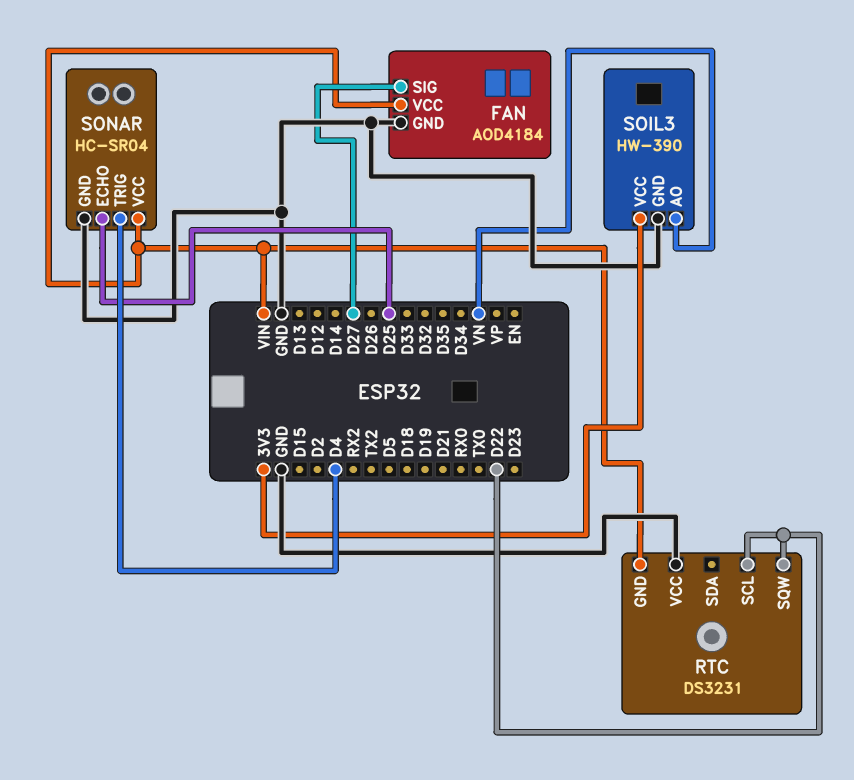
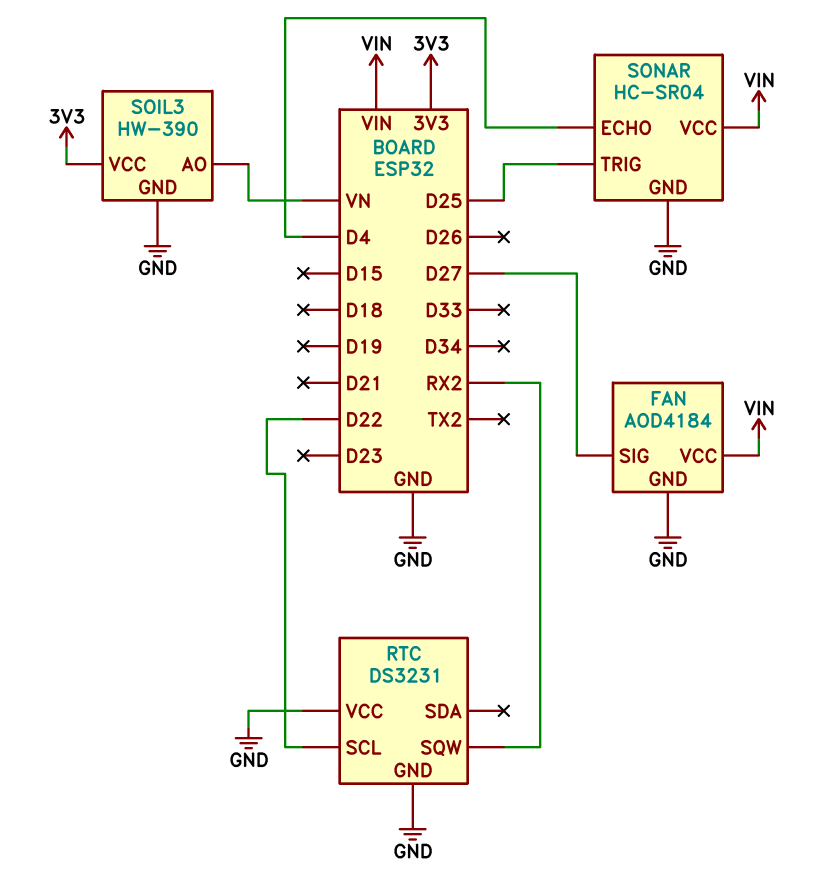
RTC pin GND: VIN -> GND
RTC pin SQW: D22 -> RX2
SONAR pin ECHO: D25 -> D4
SONAR pin TRIG: D4 -> D25

